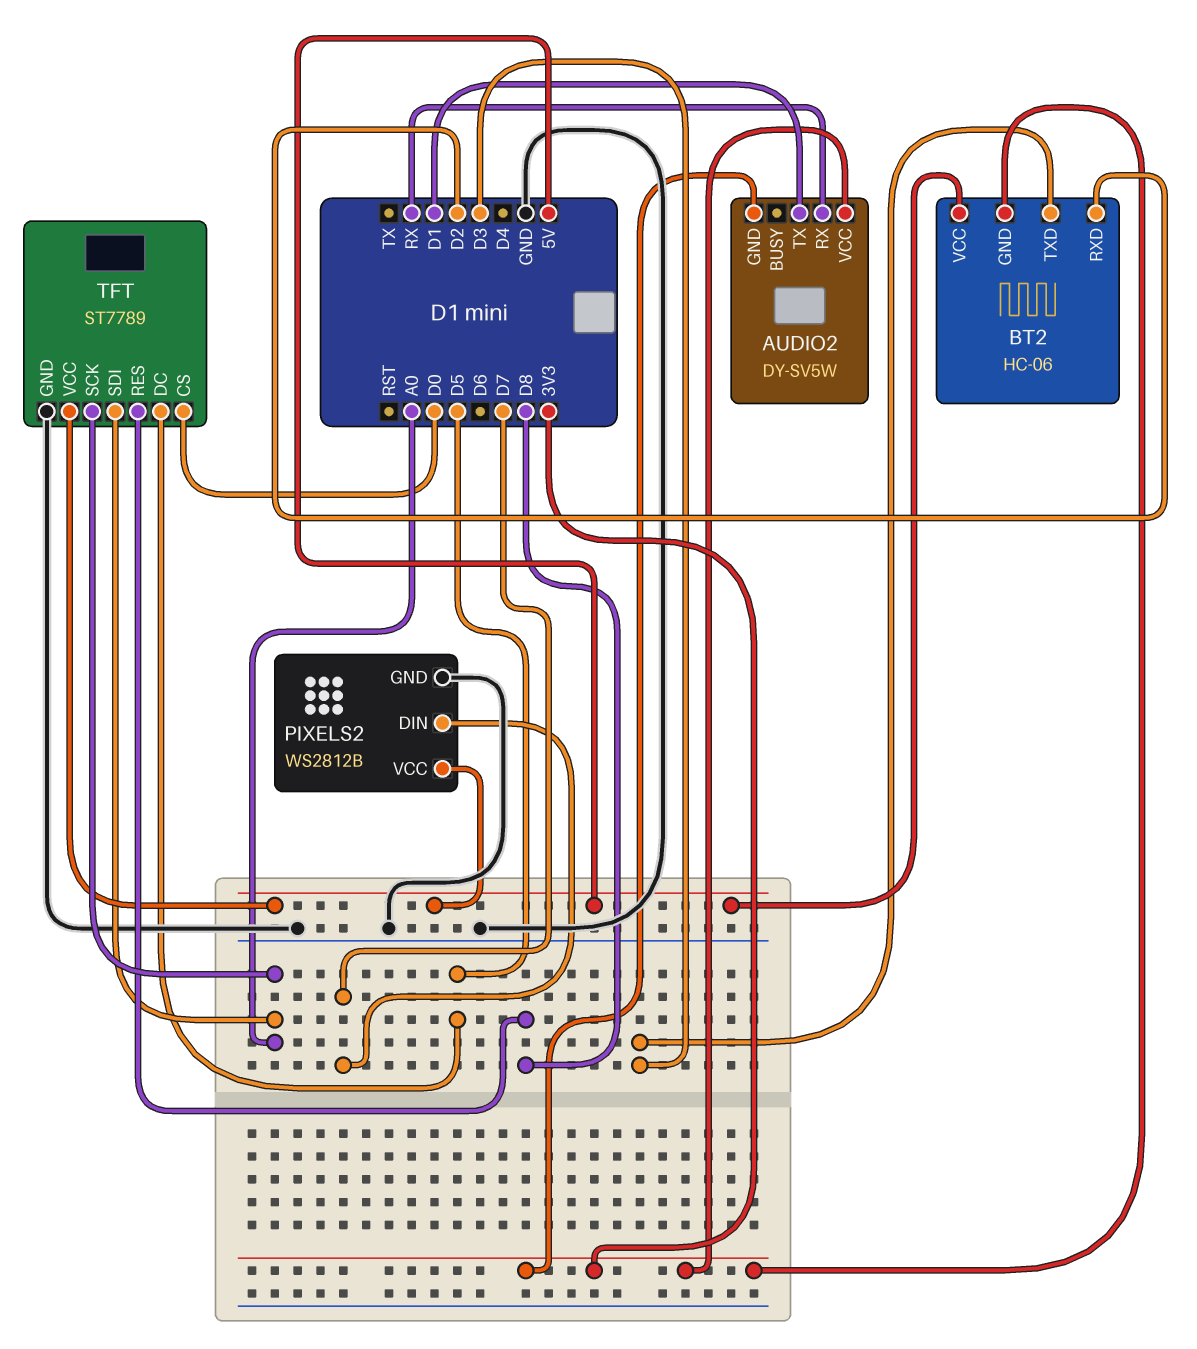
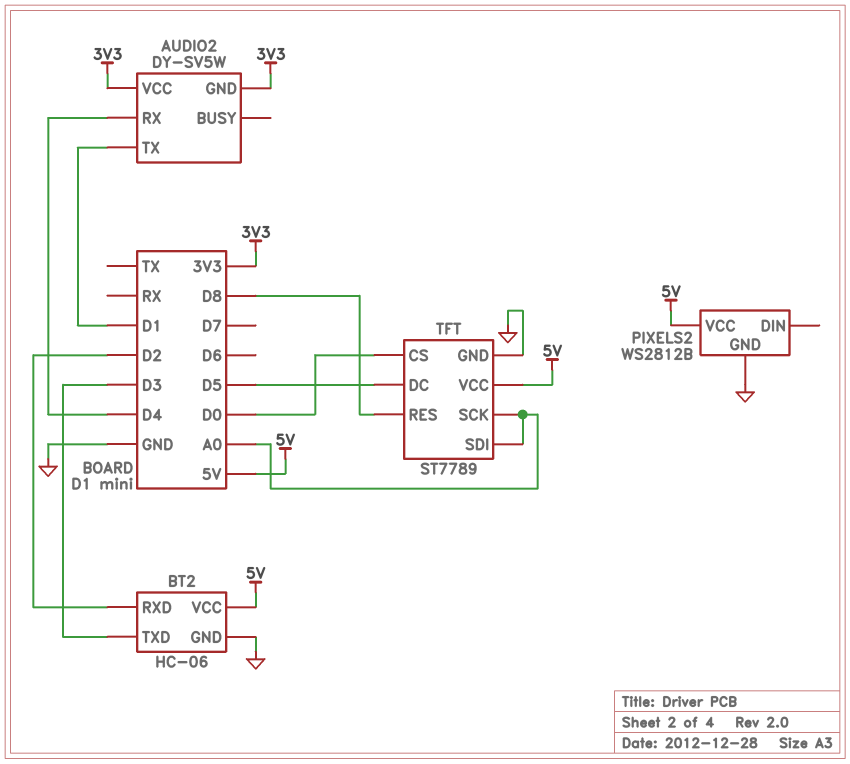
AUDIO2 pin RX: RX -> D4
BT2 pin GND: 3V3 -> GND
PIXELS2 pin DIN: D7 -> none

